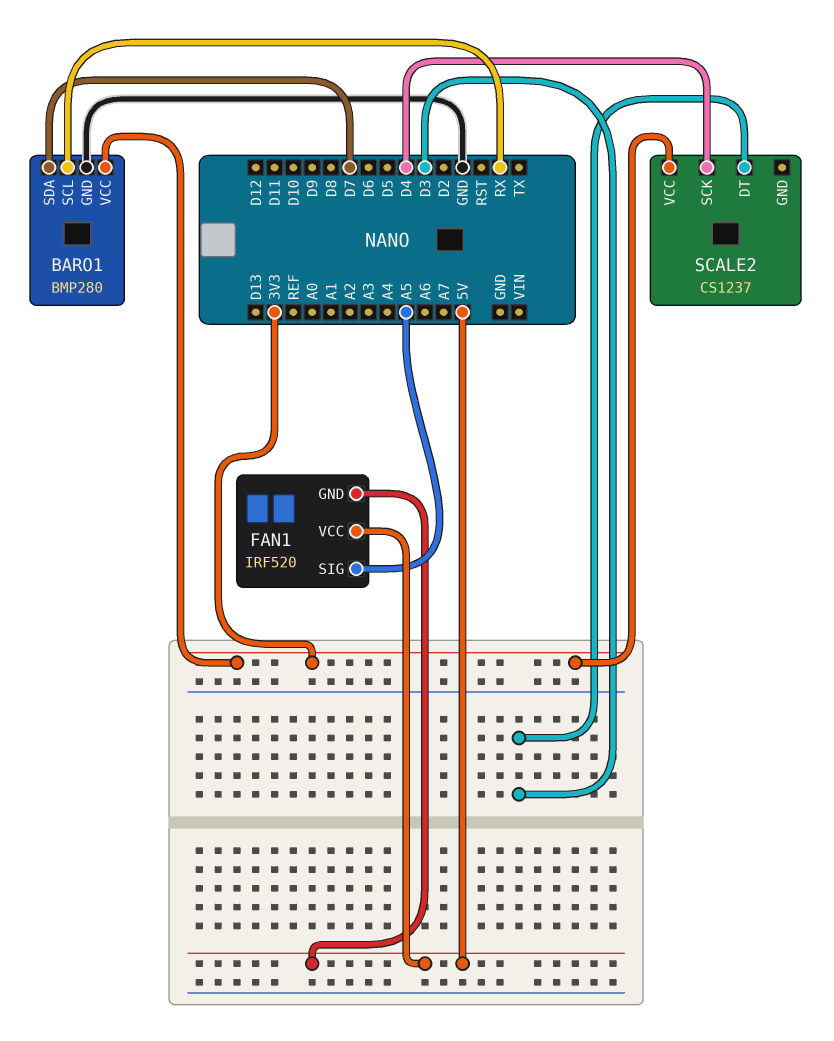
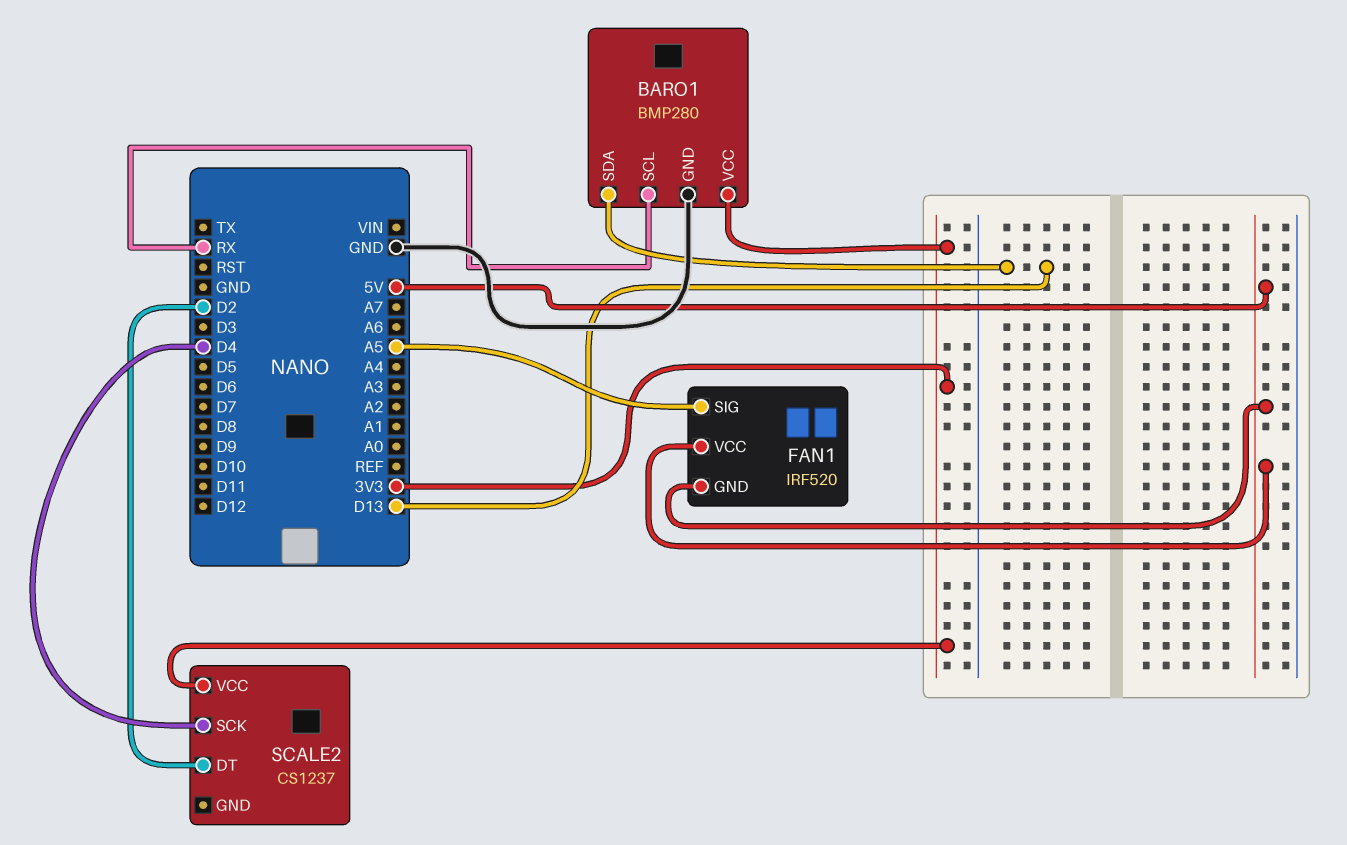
BARO1 pin SDA: D7 -> D13
SCALE2 pin DT: D3 -> D2

